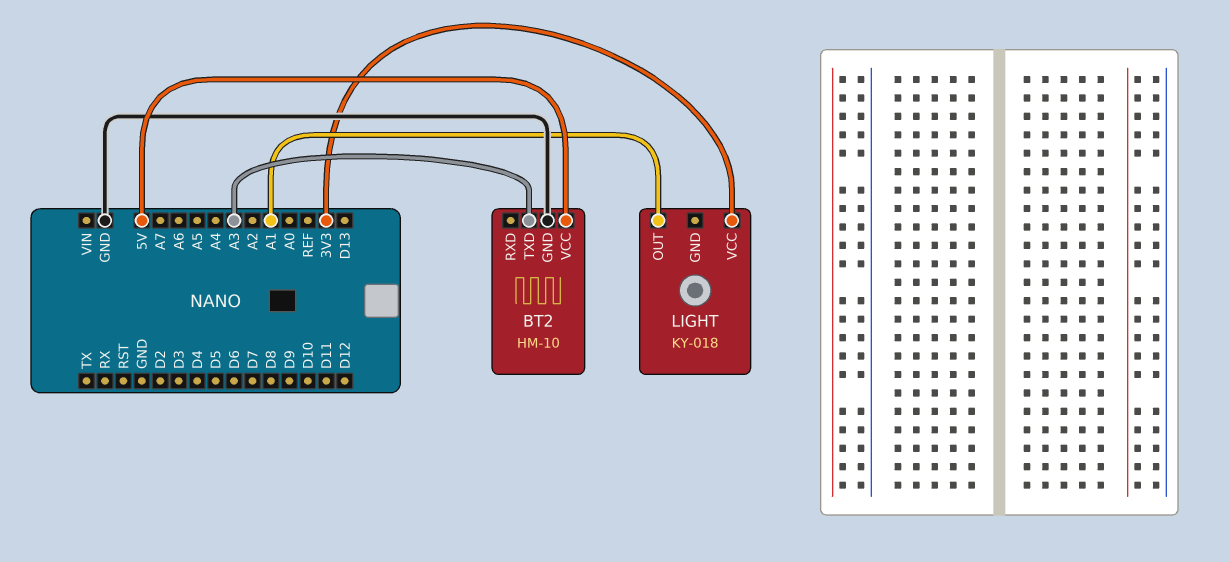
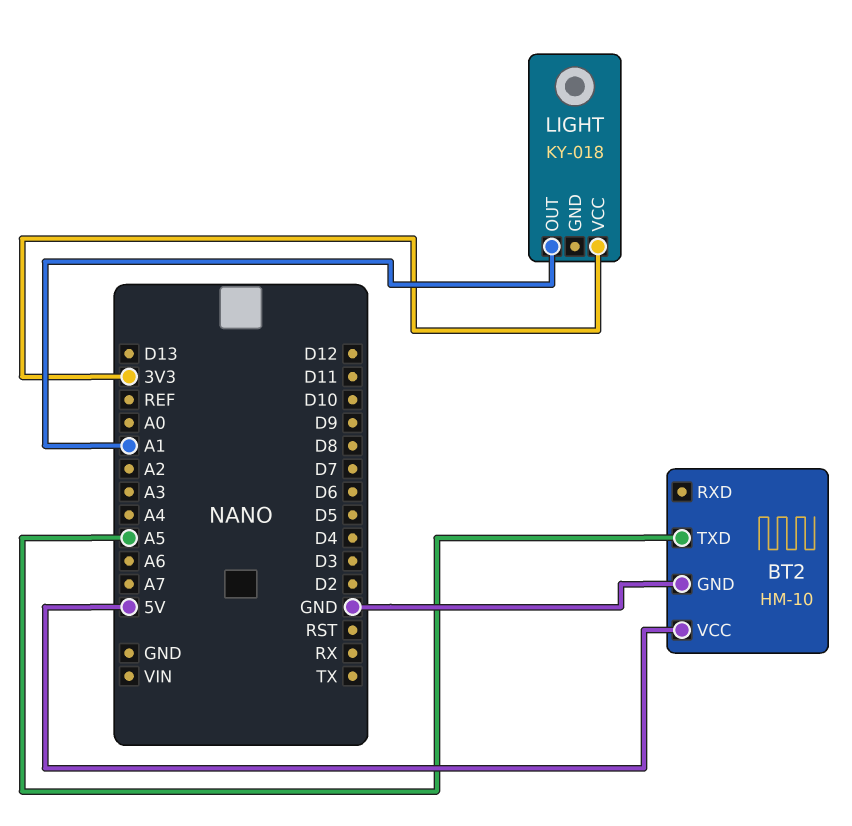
BT2 pin TXD: A3 -> A5

